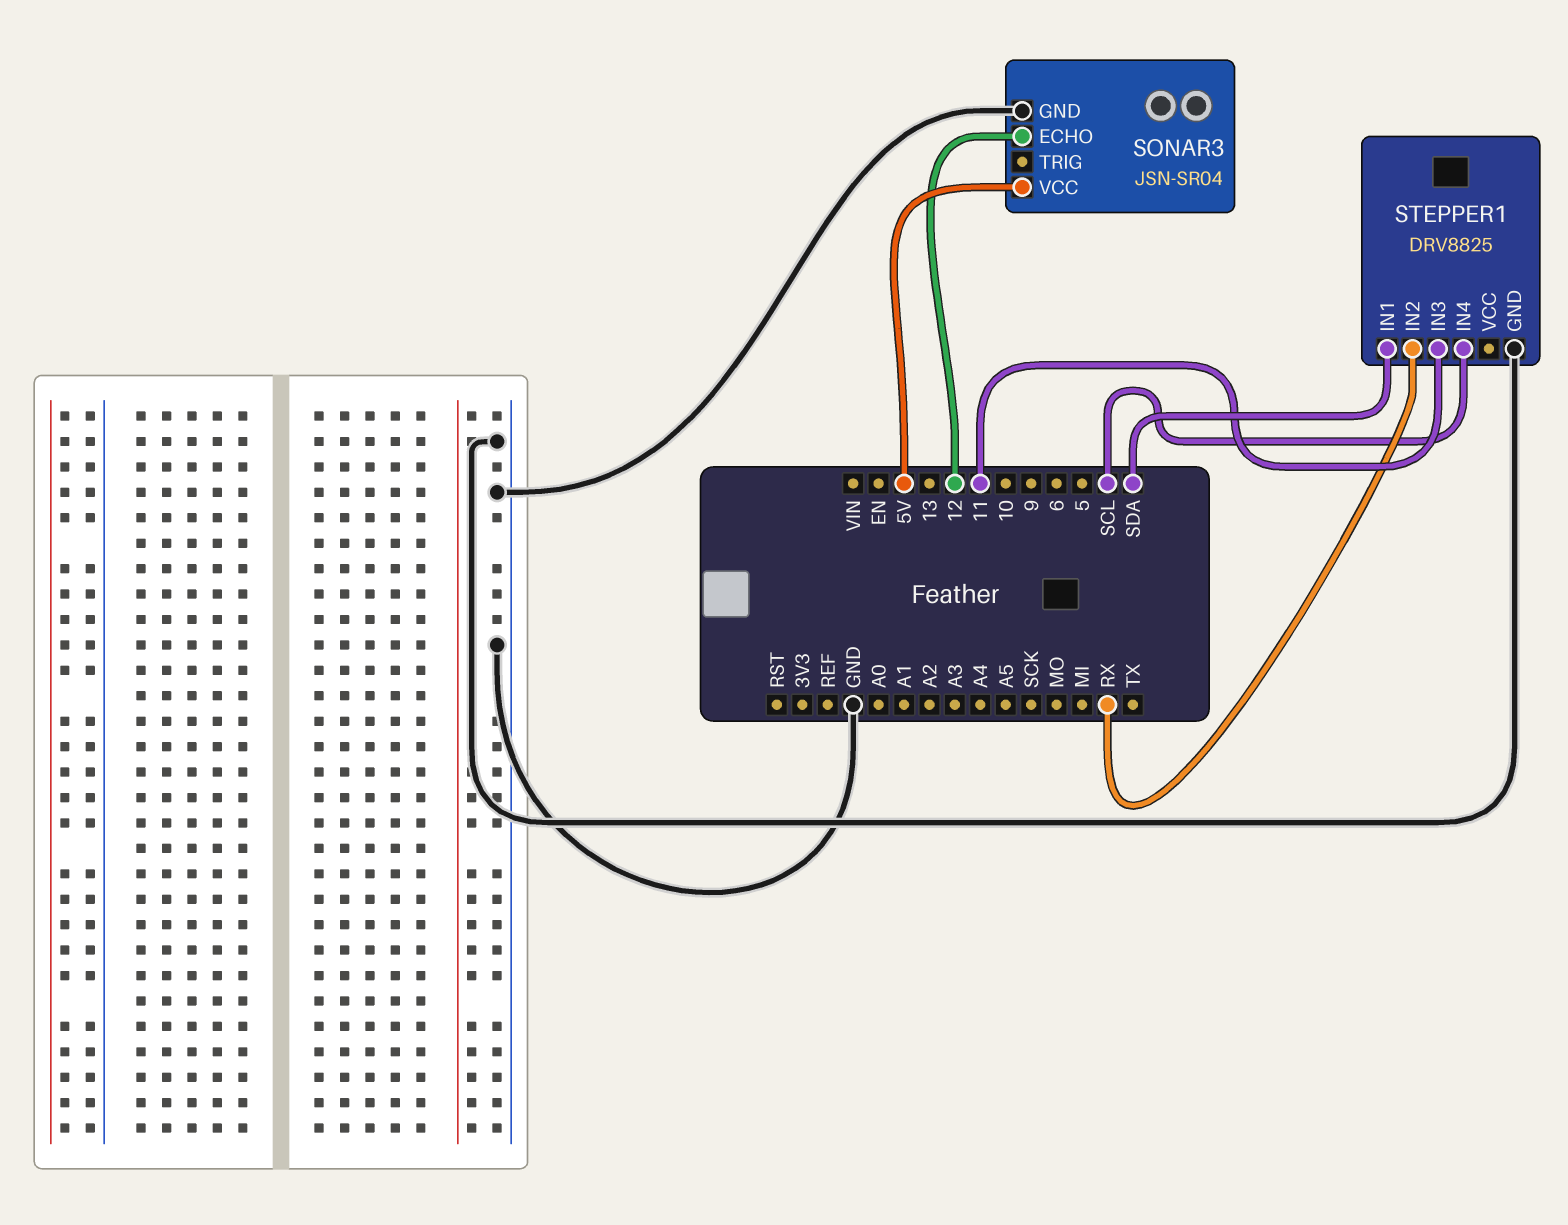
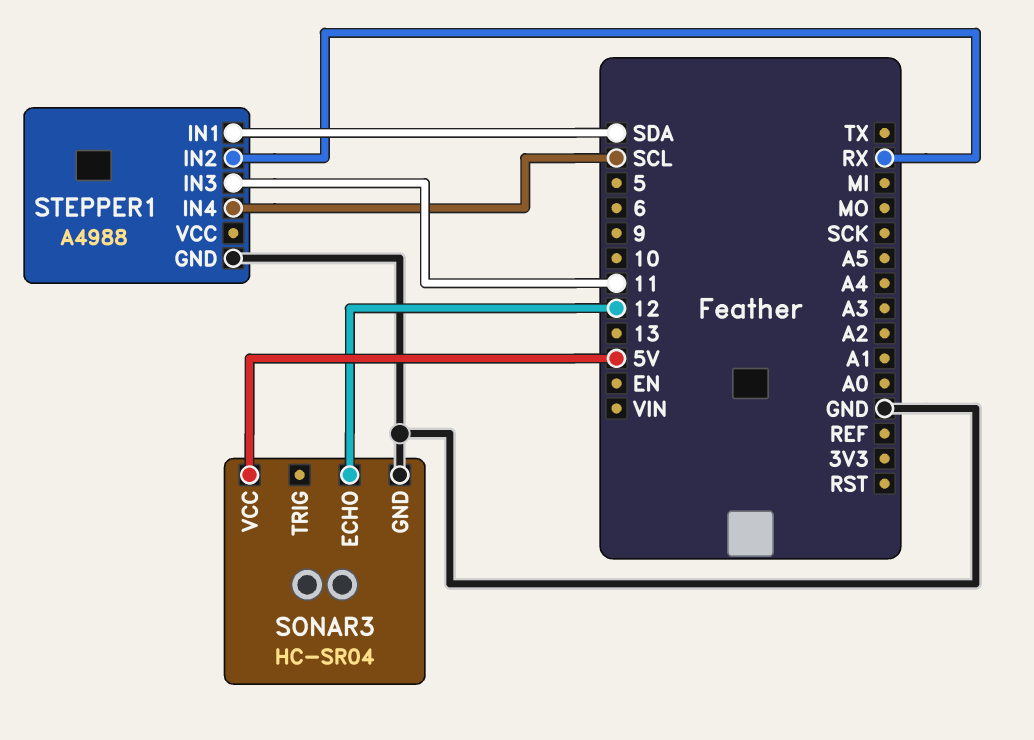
SONAR3: JSN-SR04 -> HC-SR04
STEPPER1: DRV8825 -> A4988

